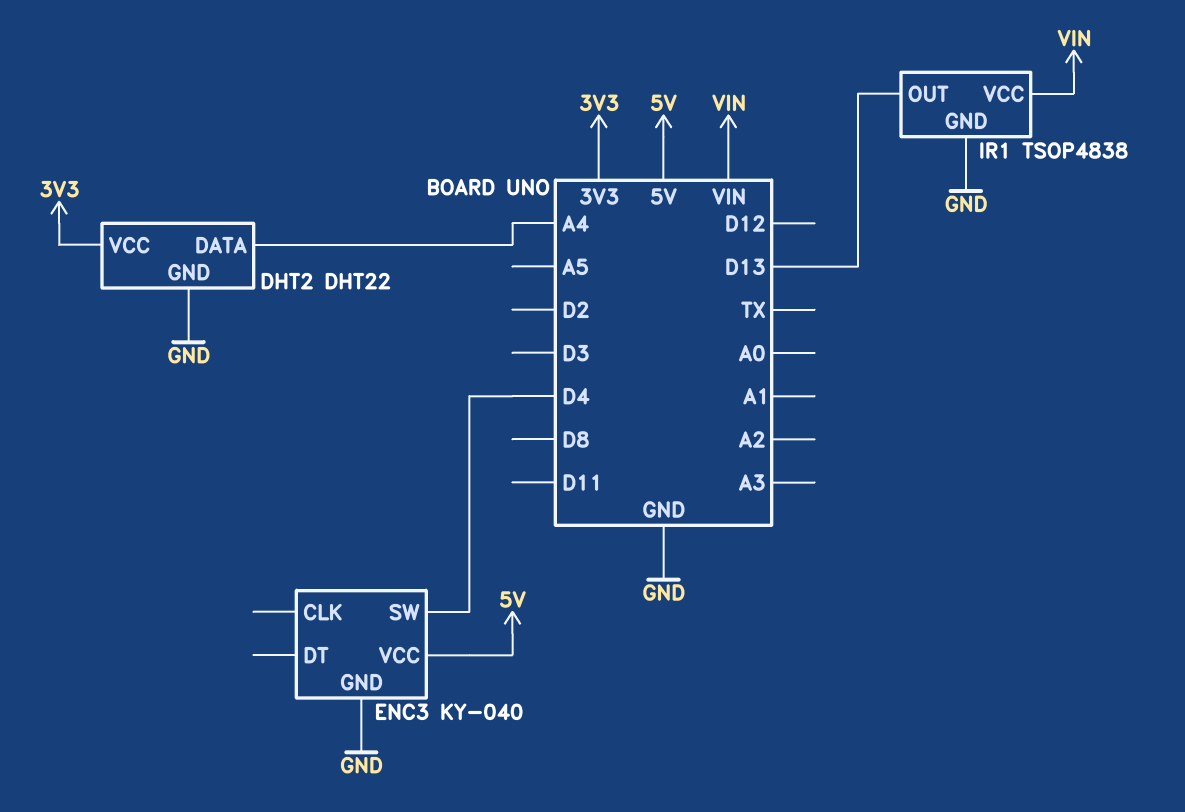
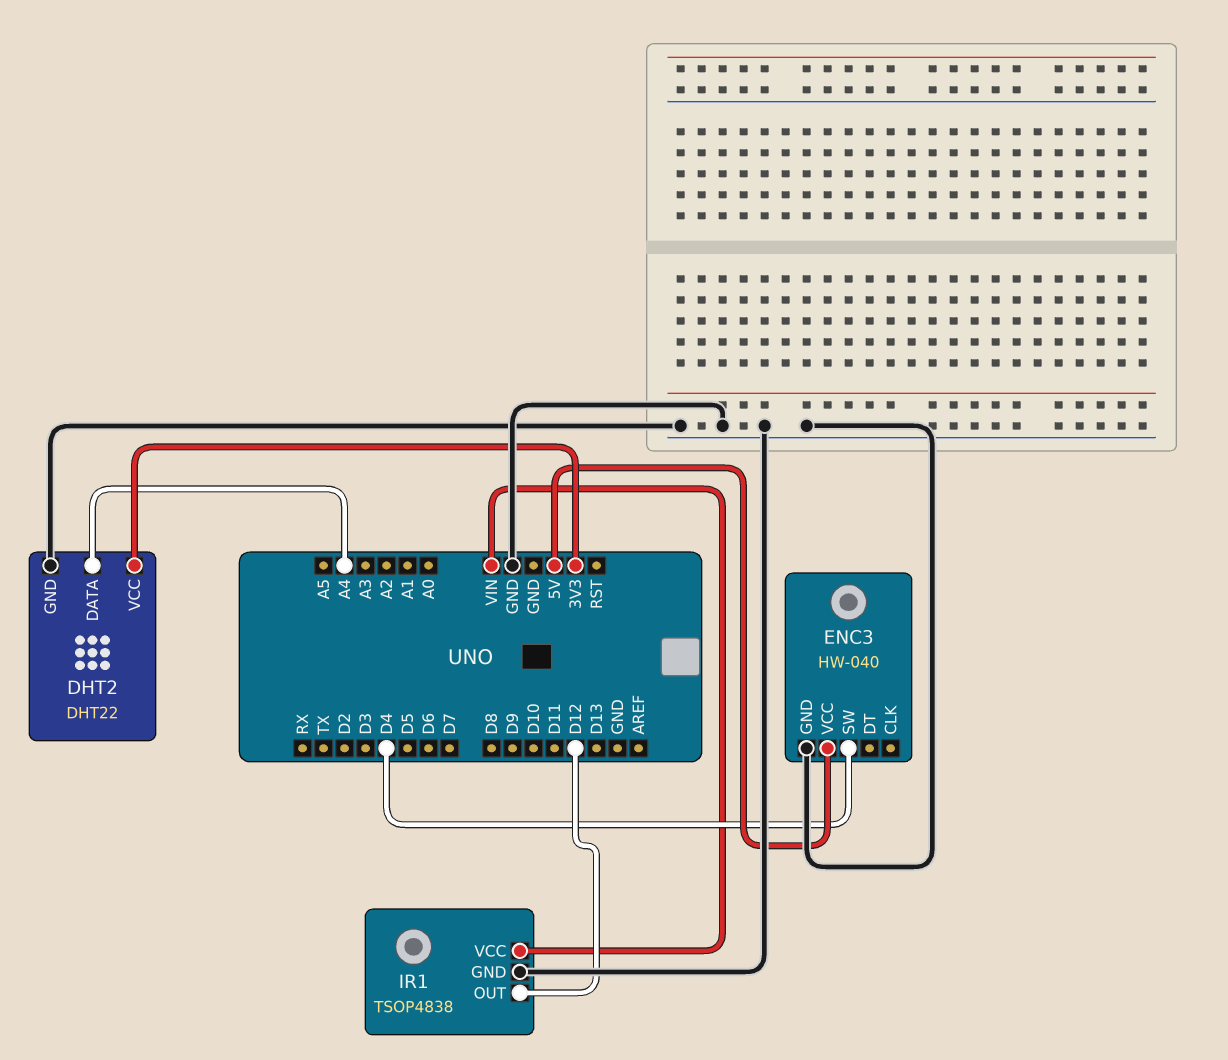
ENC3: KY-040 -> HW-040
IR1 pin OUT: D13 -> D12

